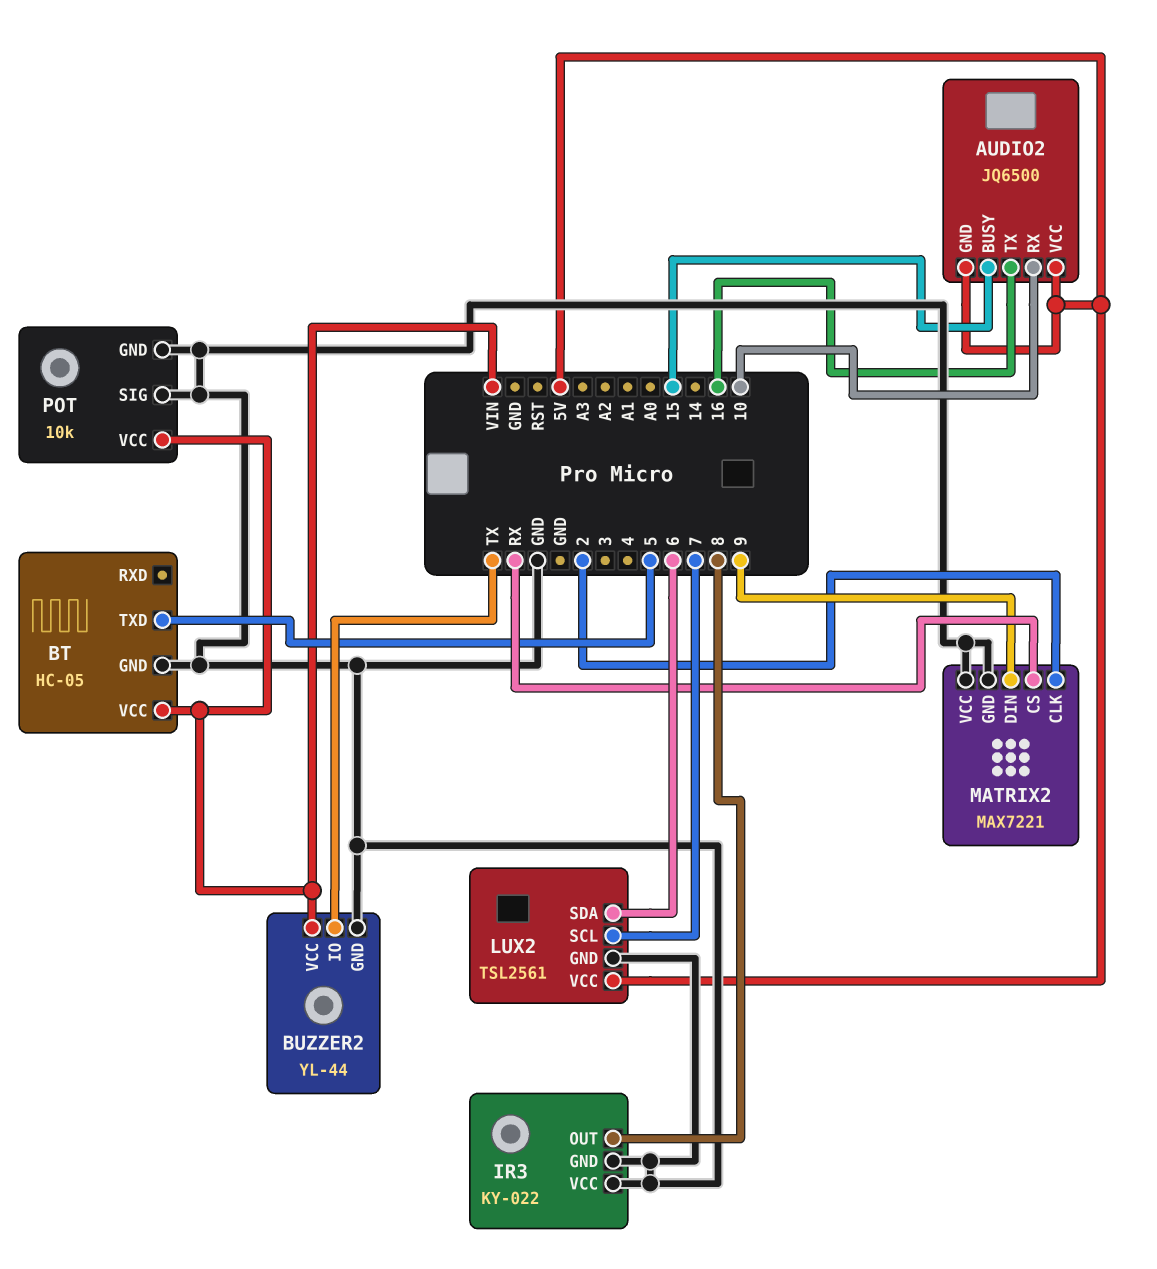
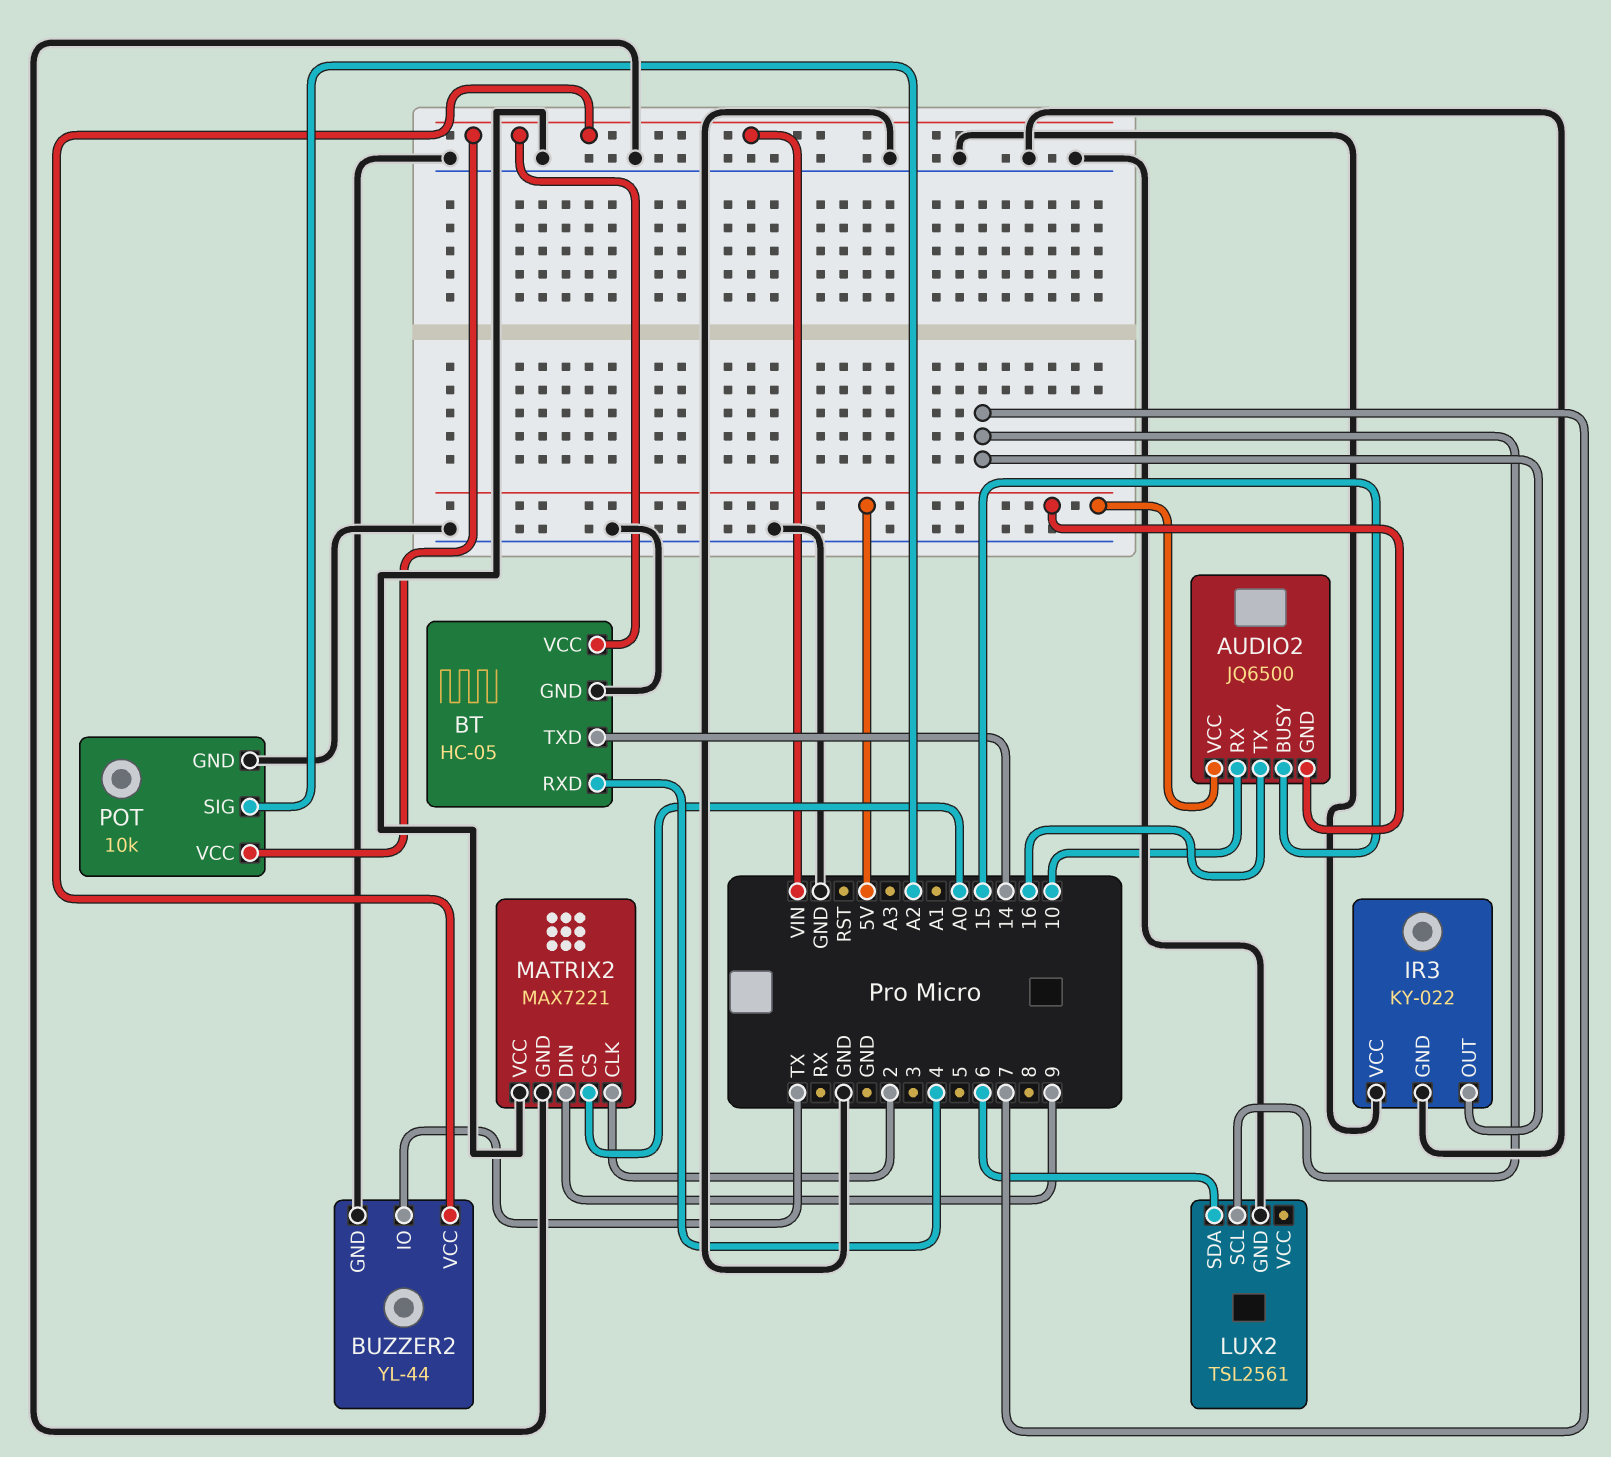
BT pin RXD: none -> 4
BT pin TXD: 5 -> 14
IR3 pin OUT: 8 -> 7
LUX2 pin VCC: 5V -> none
MATRIX2 pin CS: RX -> A0
POT pin SIG: GND -> A2

